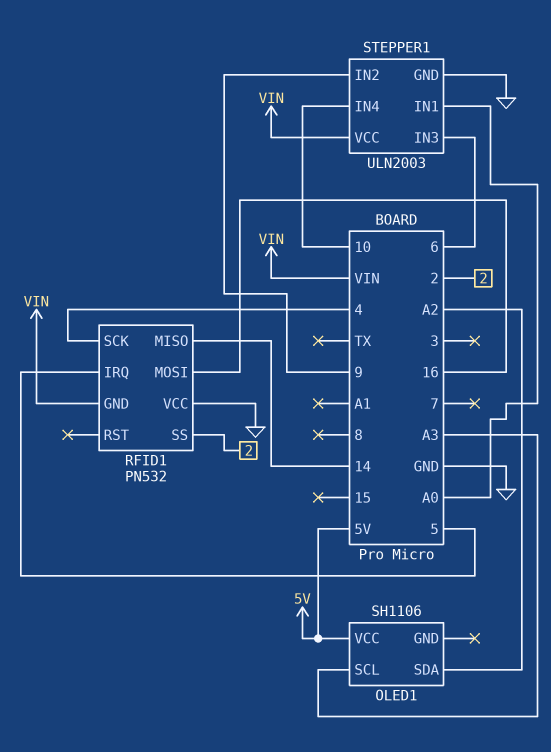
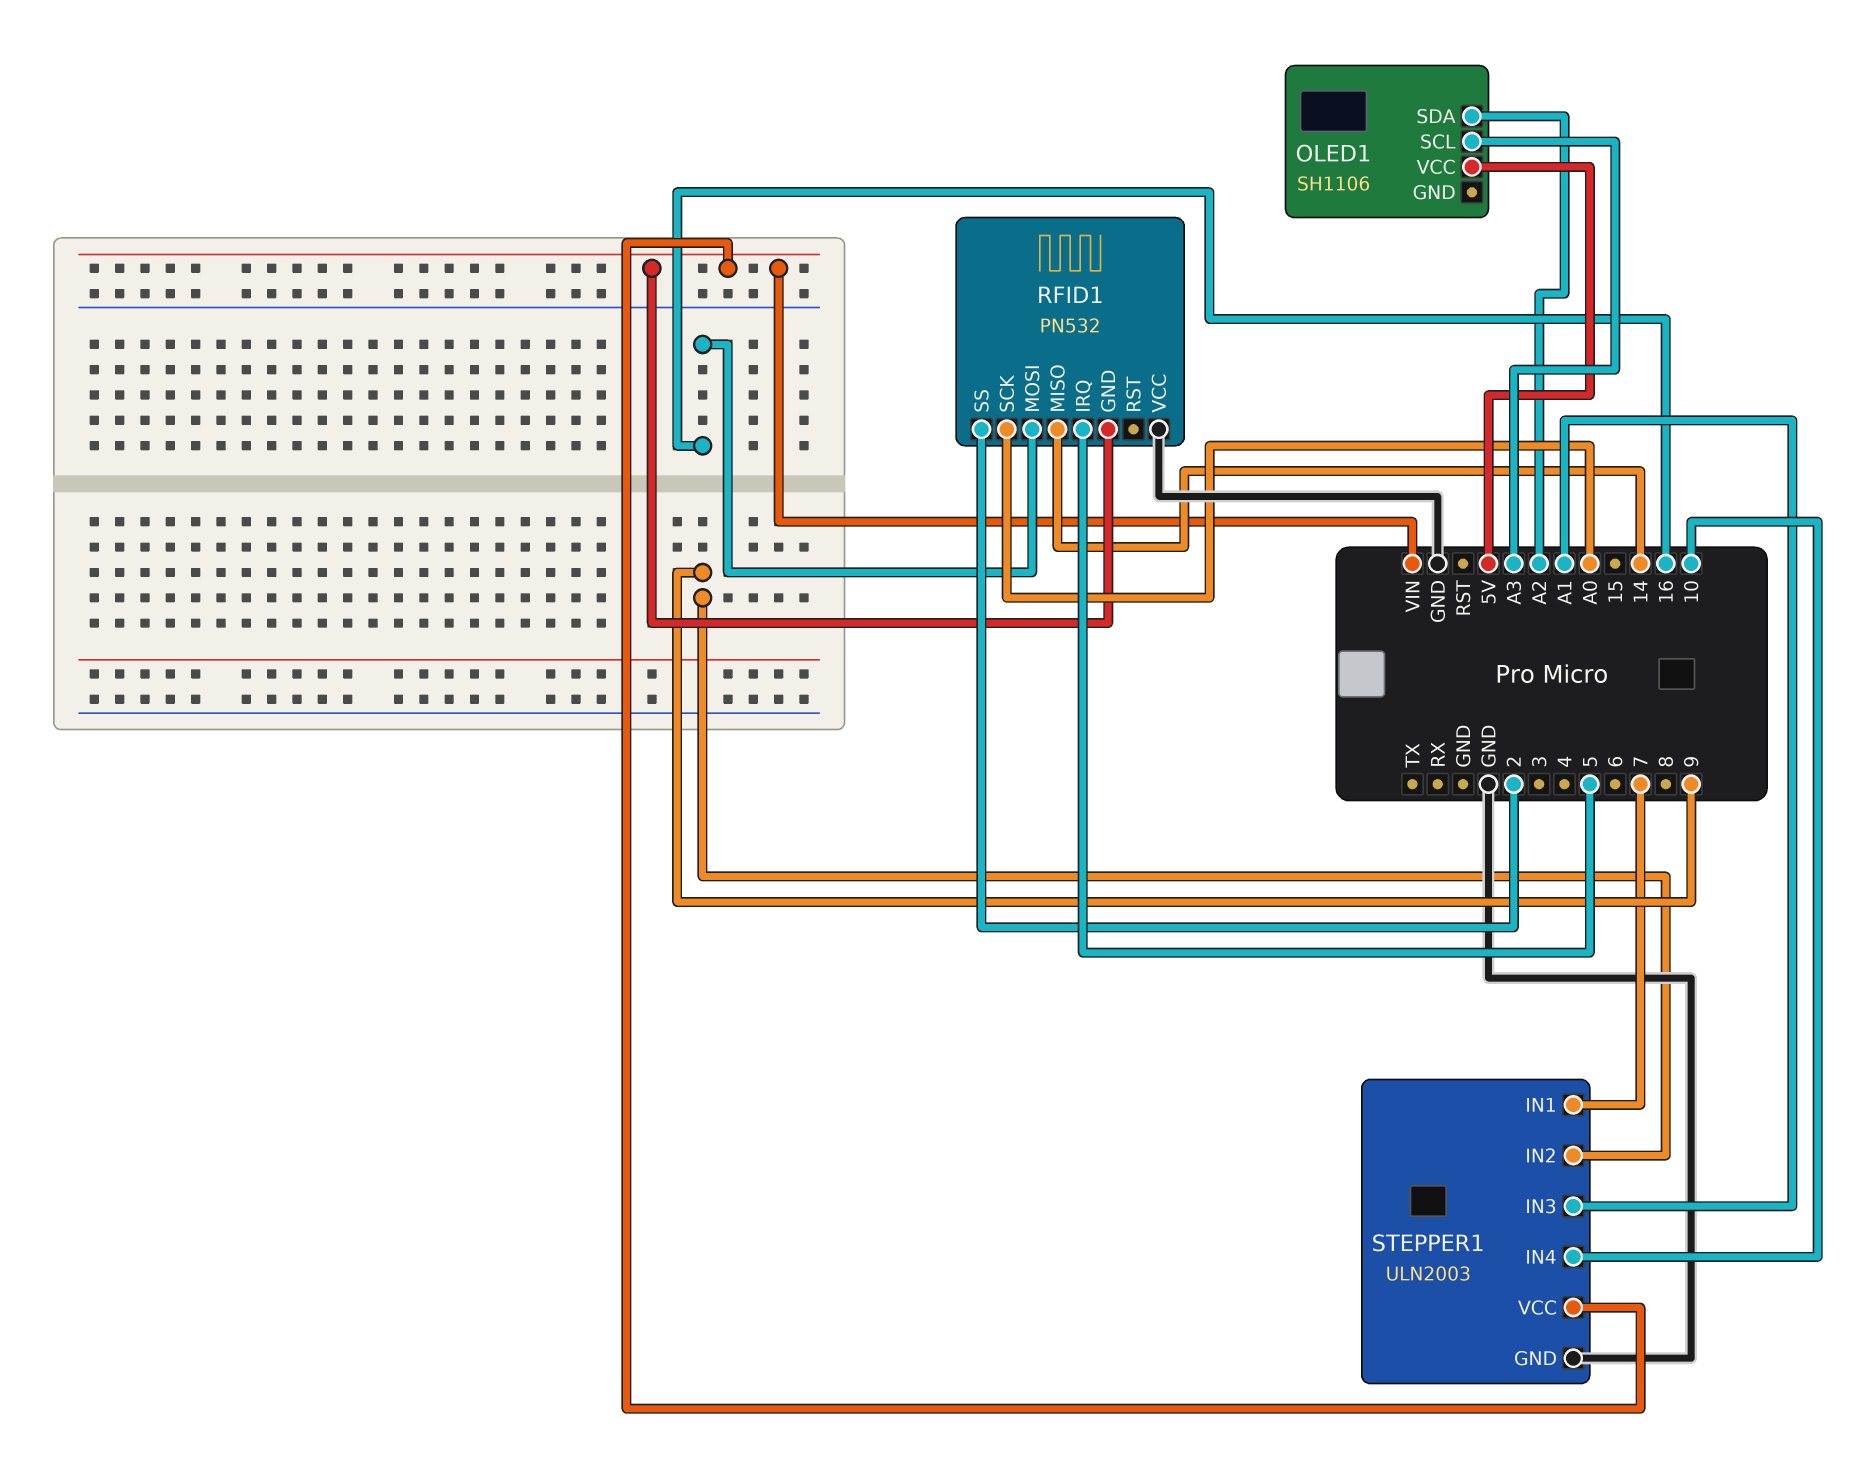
RFID1 pin SCK: 4 -> A0
STEPPER1 pin IN1: A0 -> 7
STEPPER1 pin IN3: 6 -> A1

